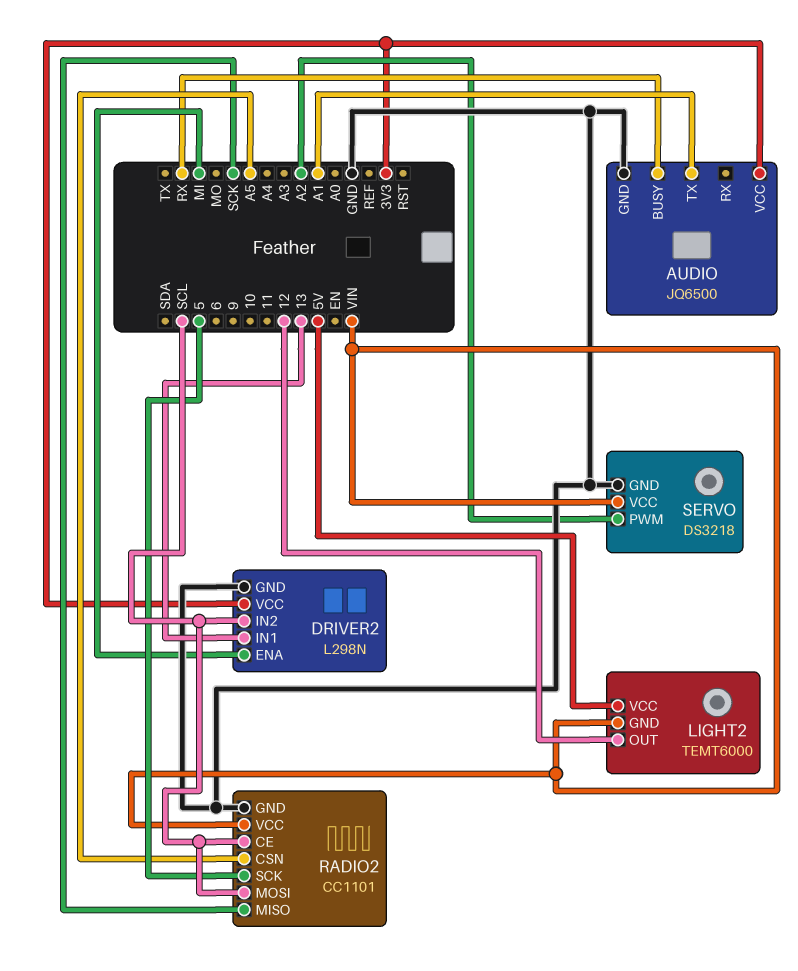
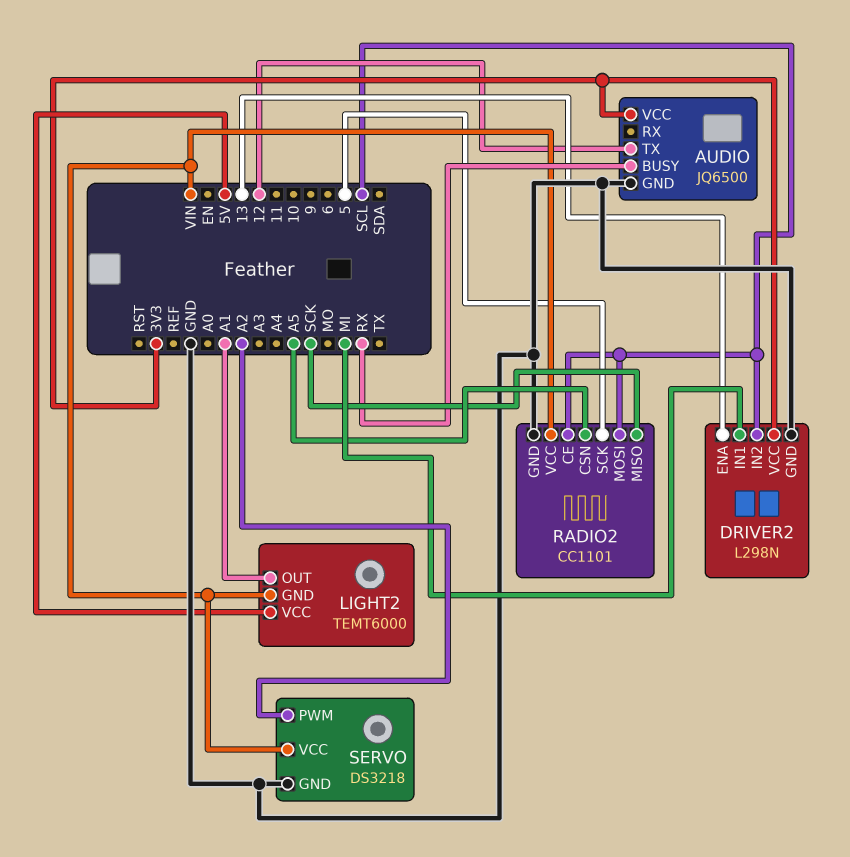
AUDIO pin TX: A1 -> 12
DRIVER2 pin ENA: MI -> 13
DRIVER2 pin IN1: 13 -> MI
LIGHT2 pin OUT: 12 -> A1

